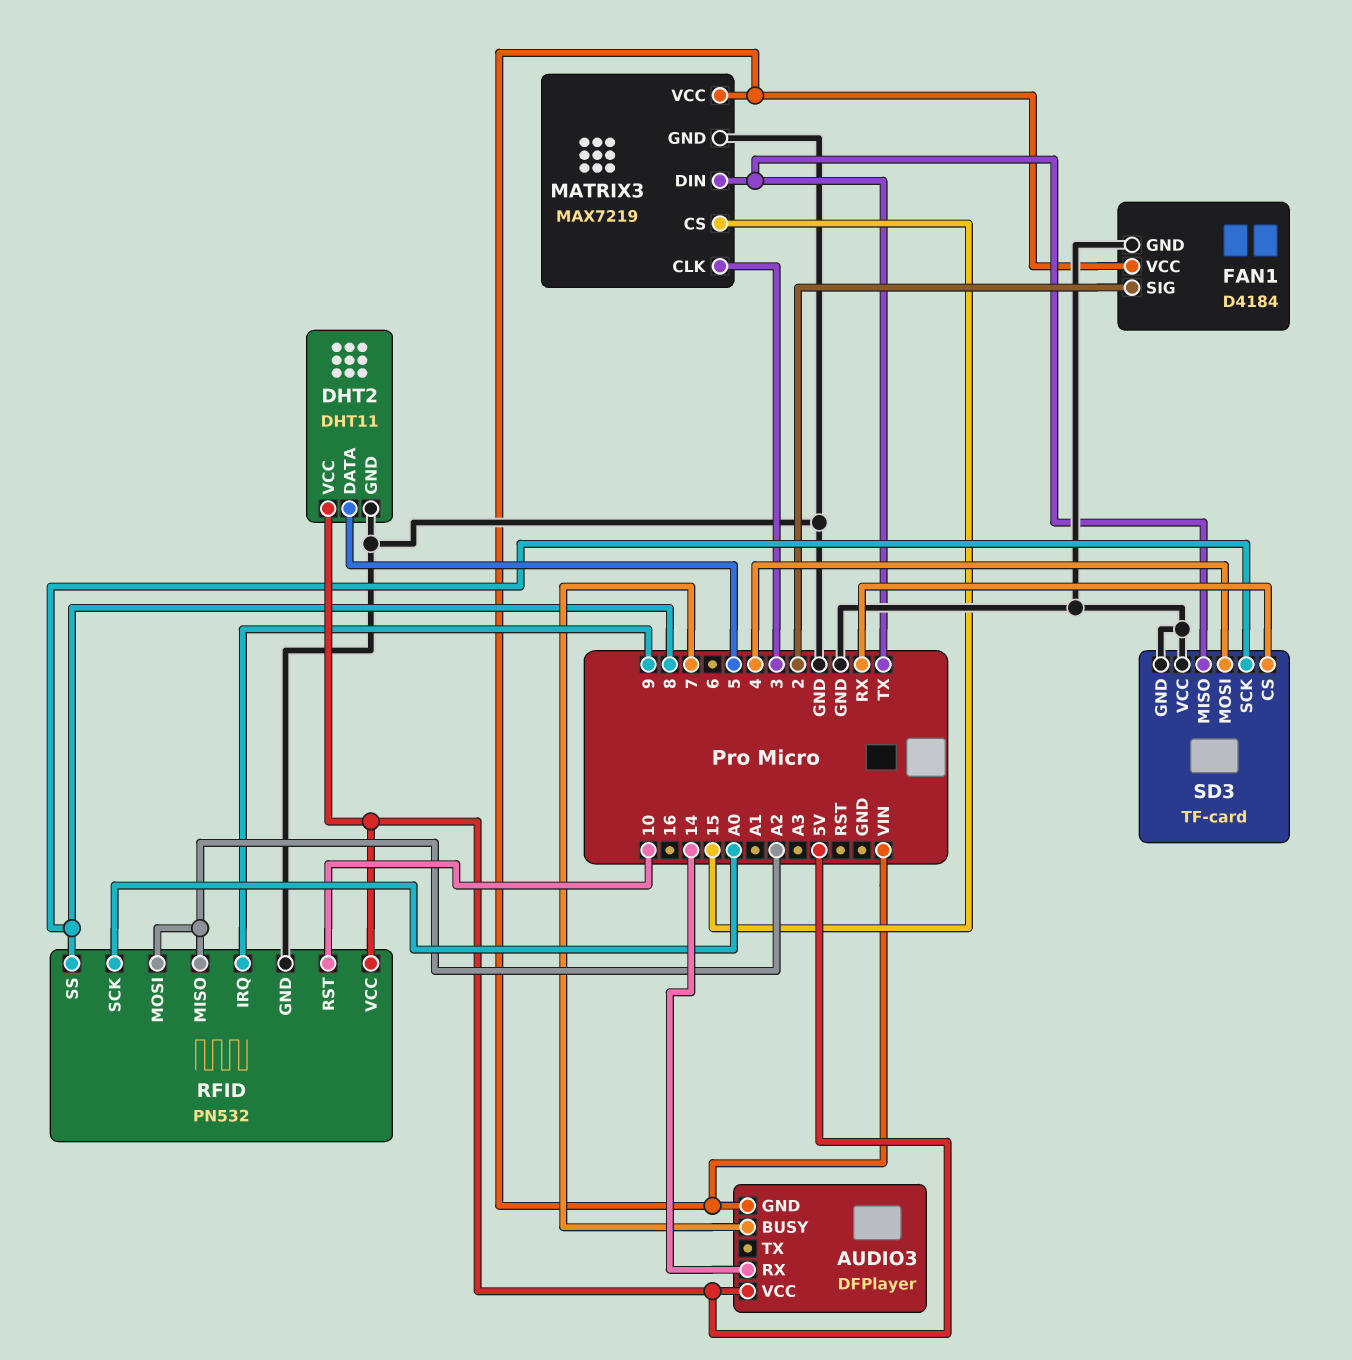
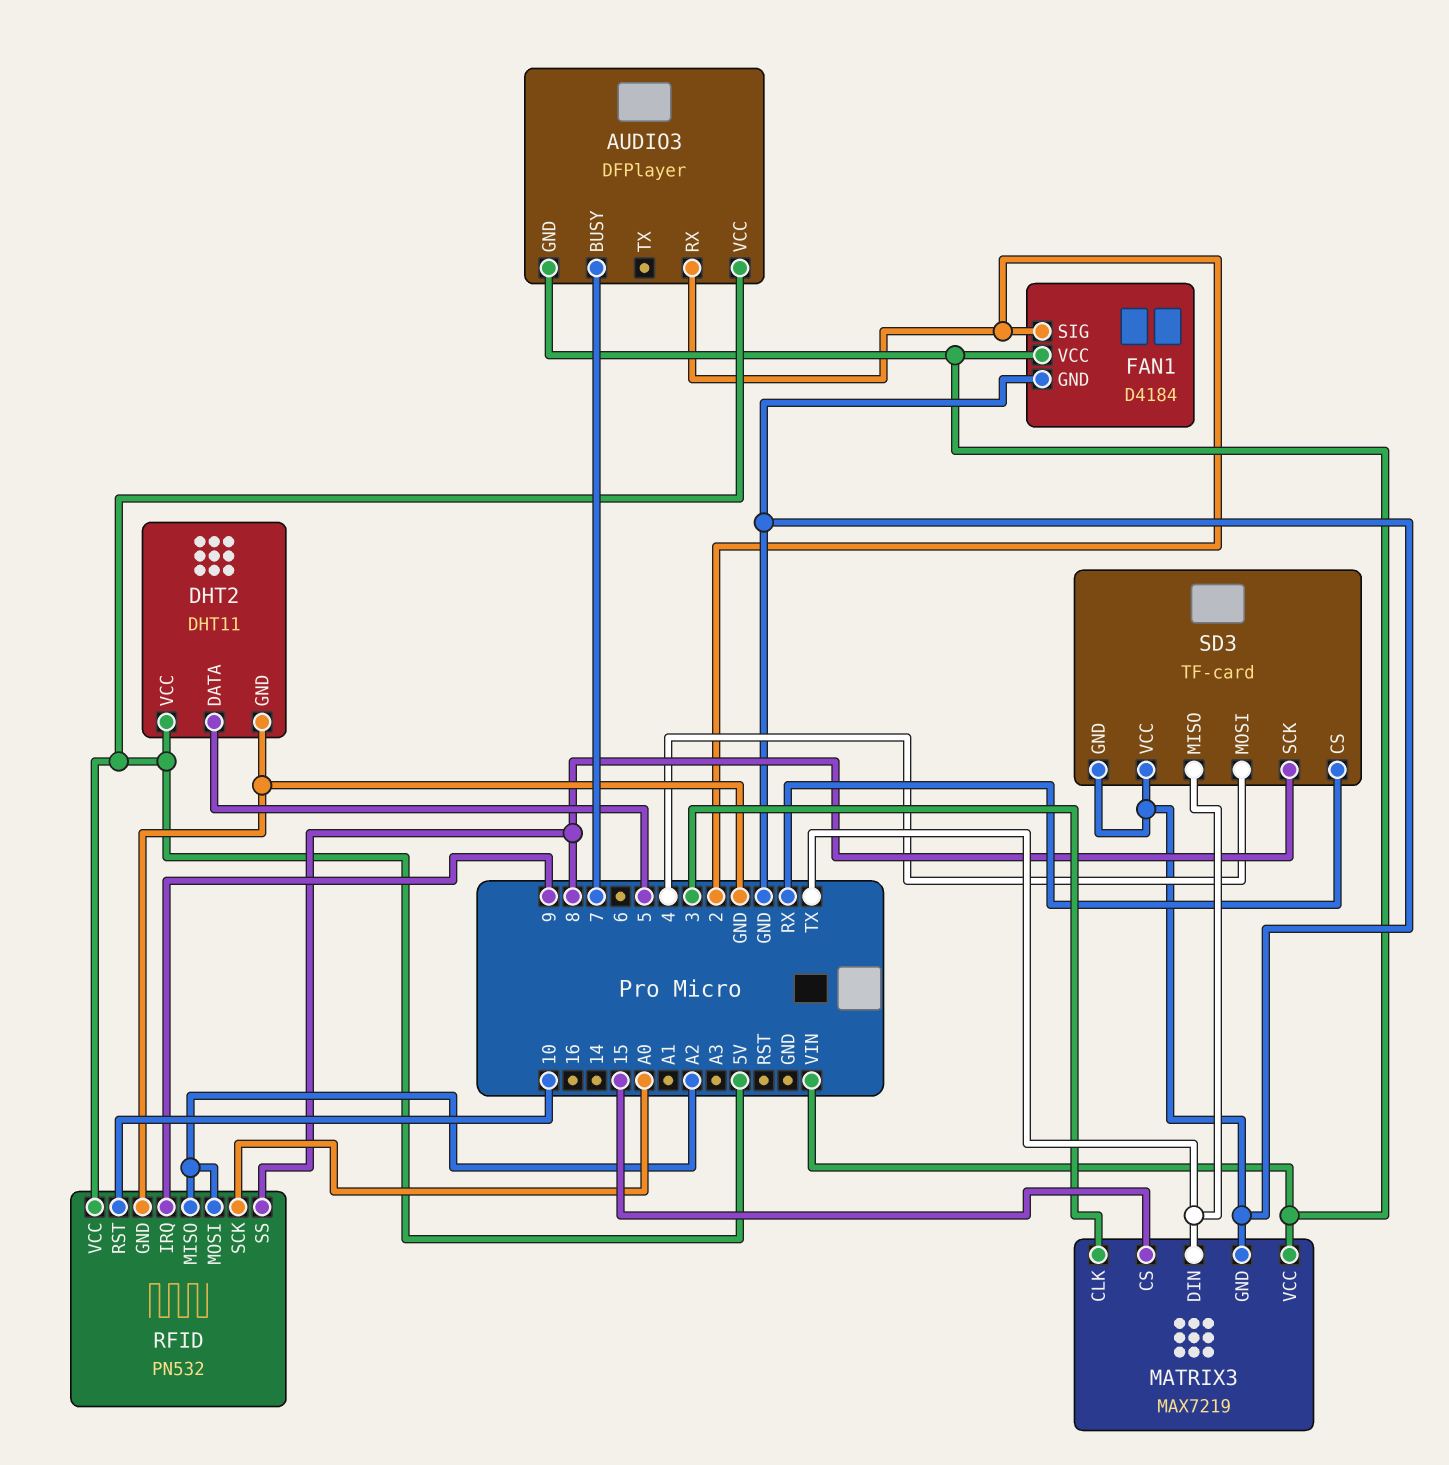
AUDIO3 pin RX: 14 -> 2

